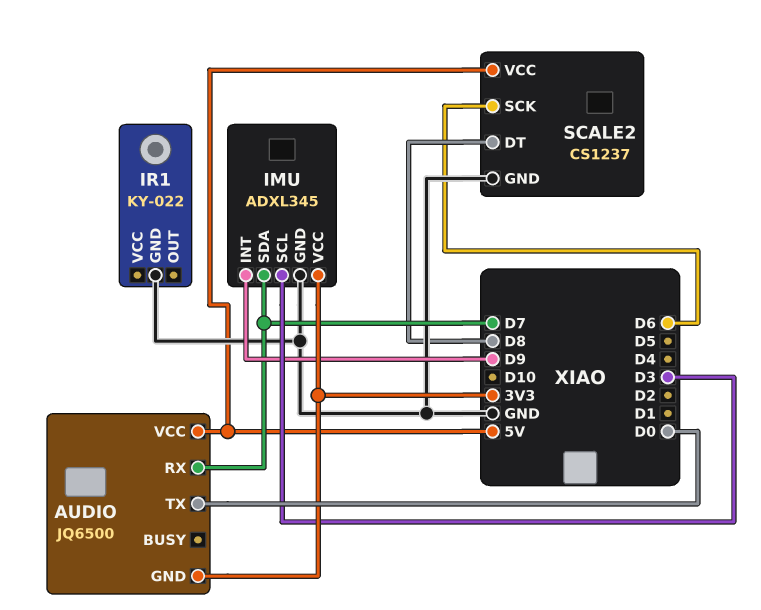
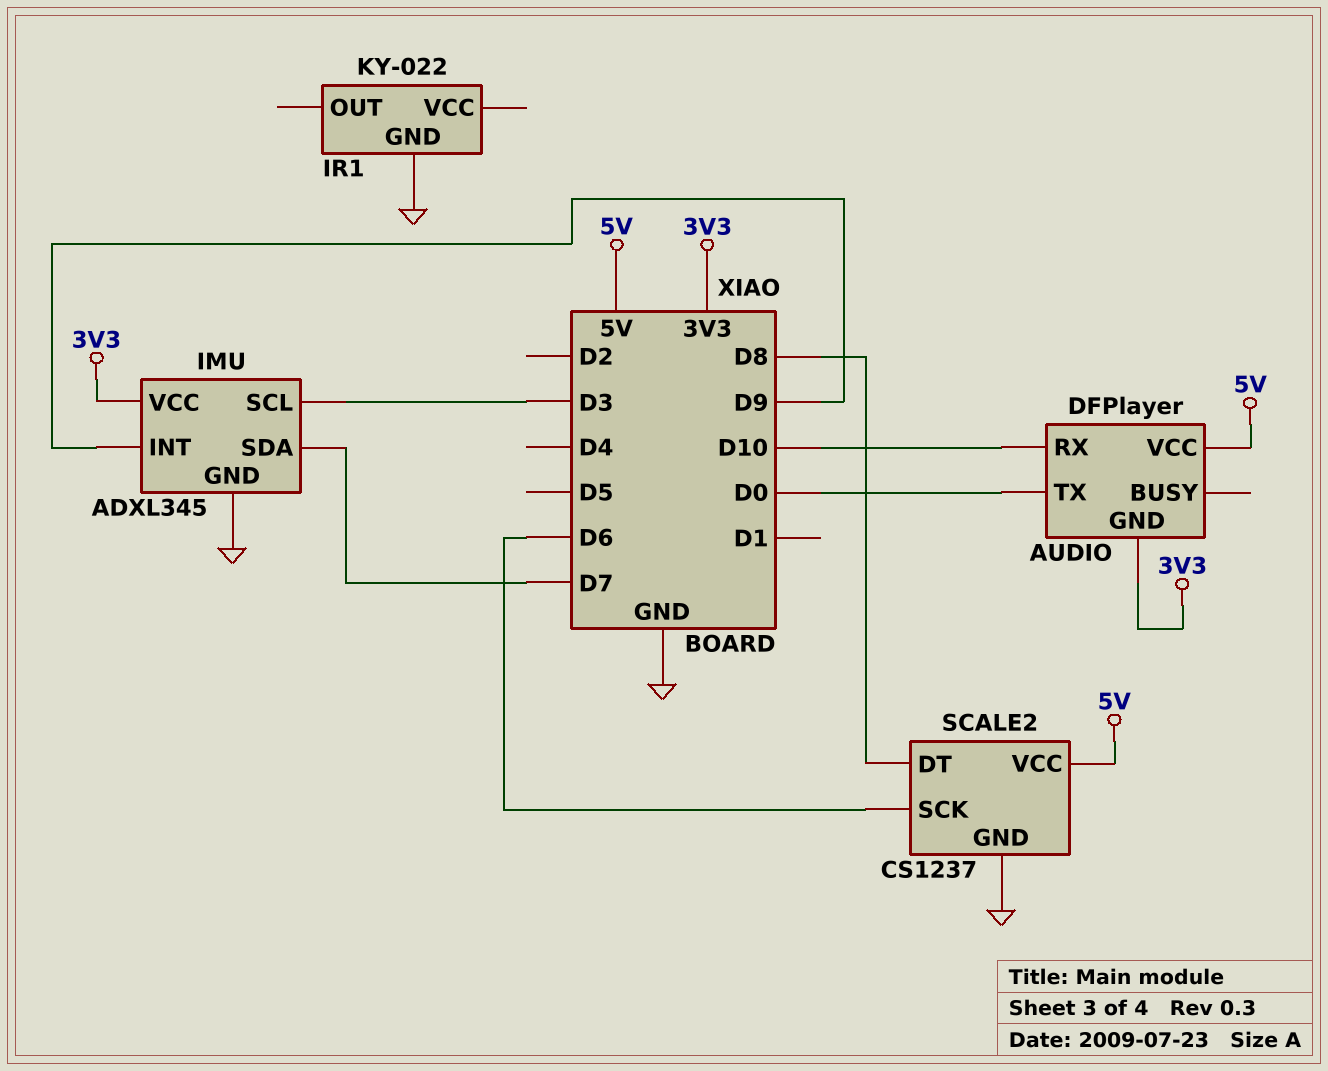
AUDIO: JQ6500 -> DFPlayer
AUDIO pin RX: D7 -> D10

